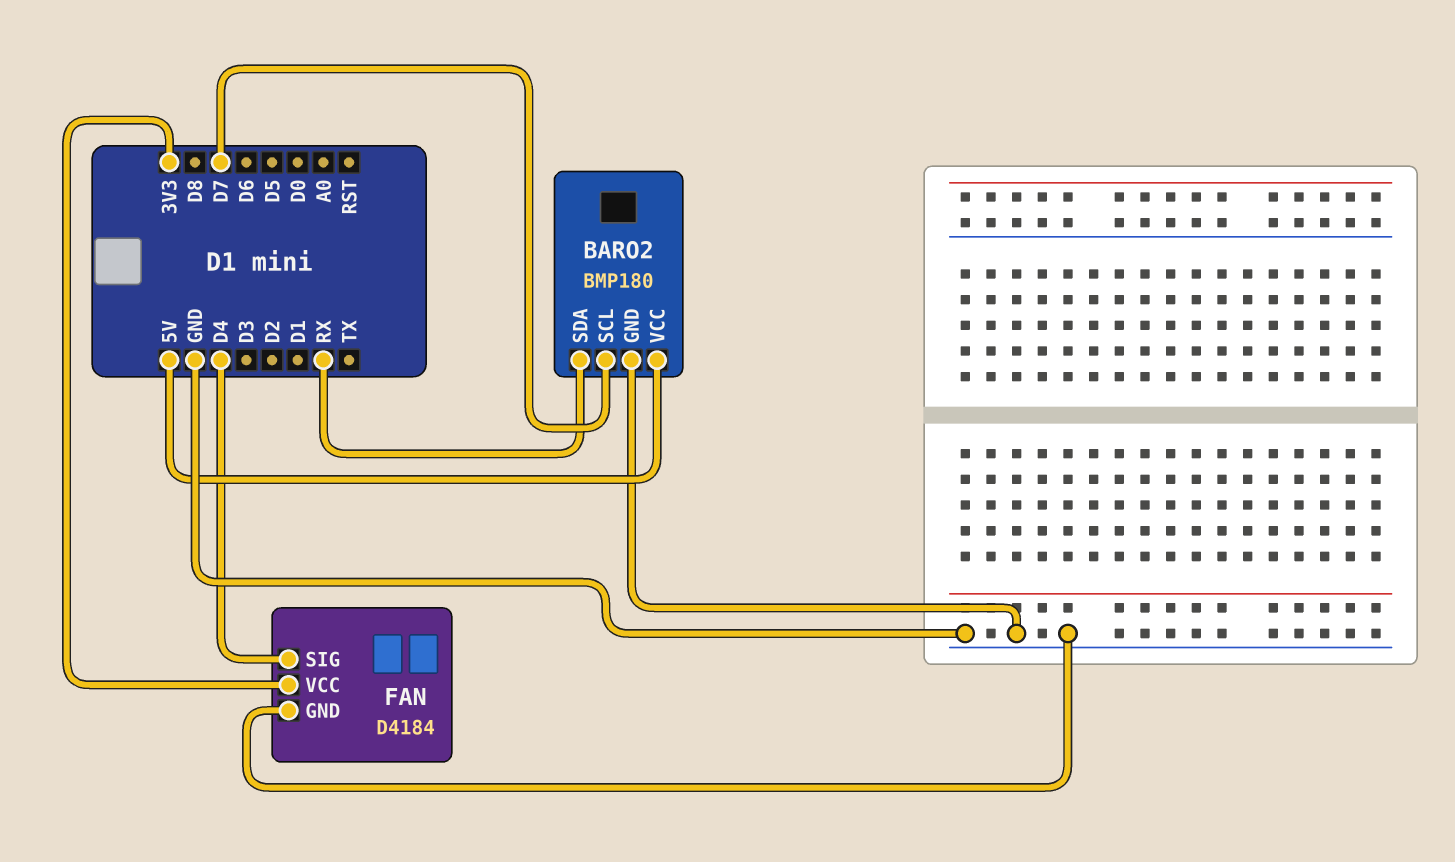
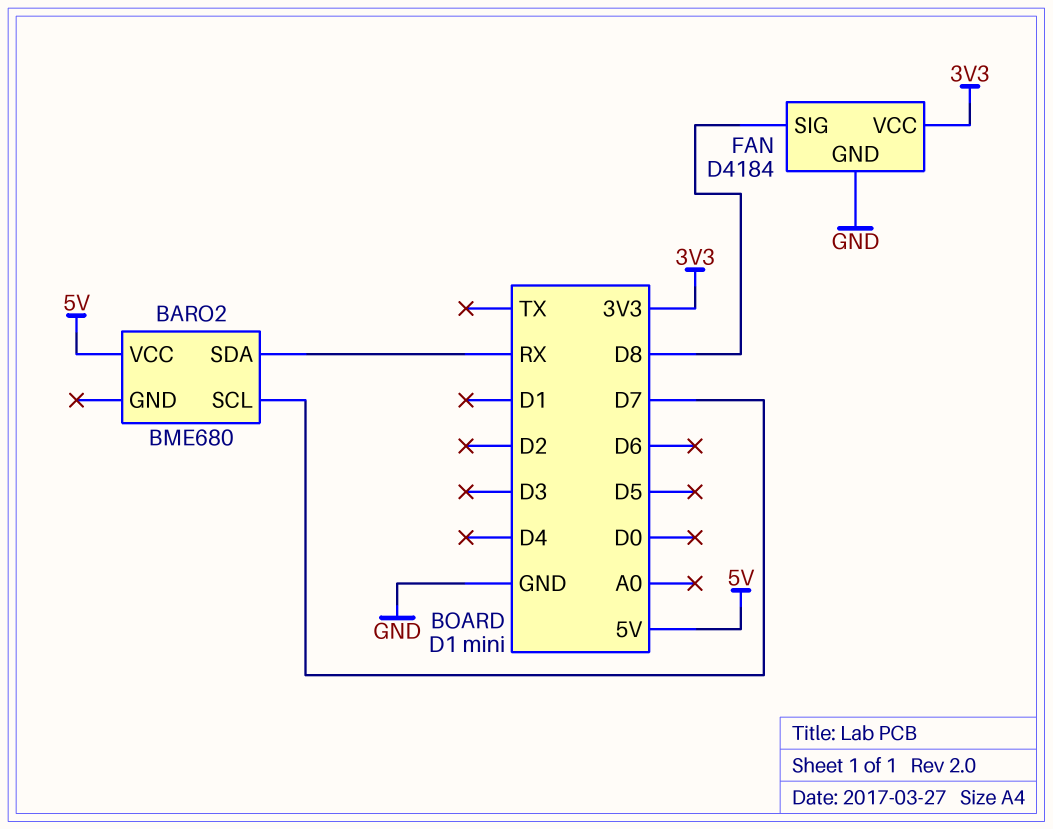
BARO2: BMP180 -> BME680
BARO2 pin GND: GND -> none
FAN pin SIG: D4 -> D8

